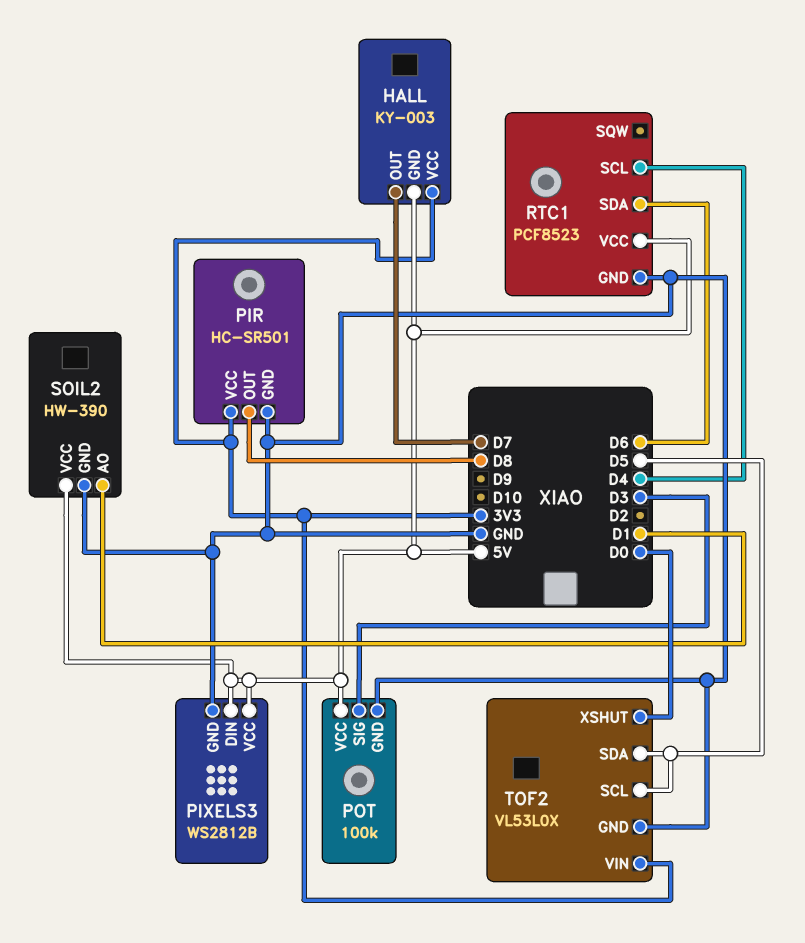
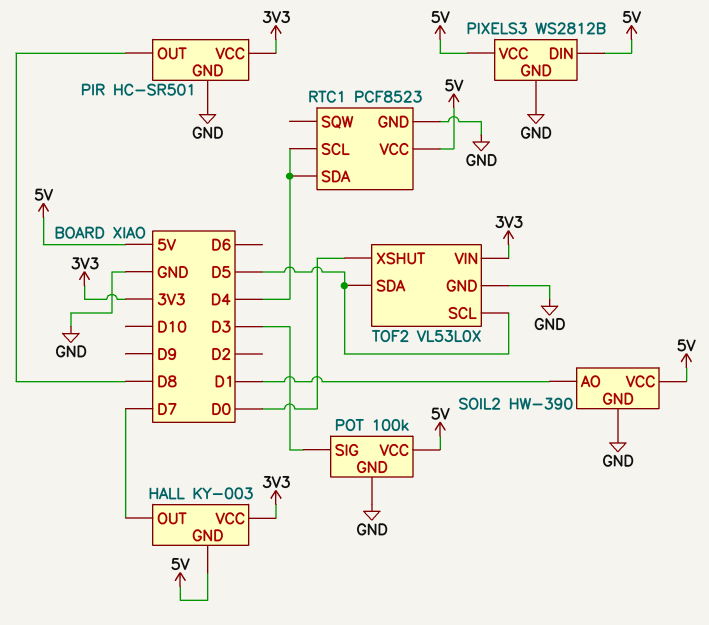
RTC1 pin SDA: D6 -> D4

